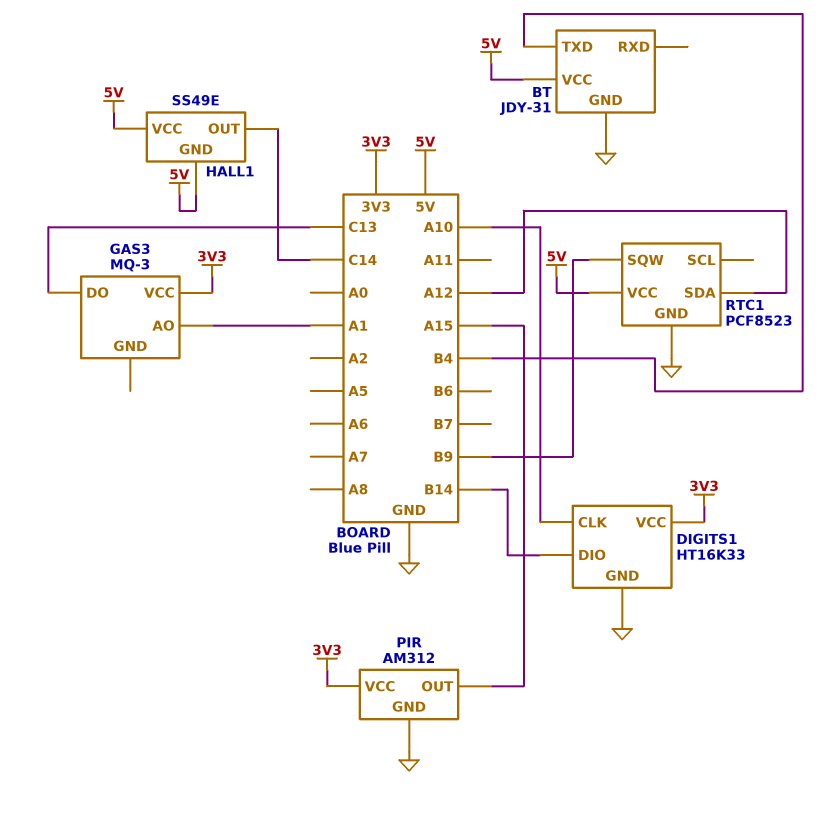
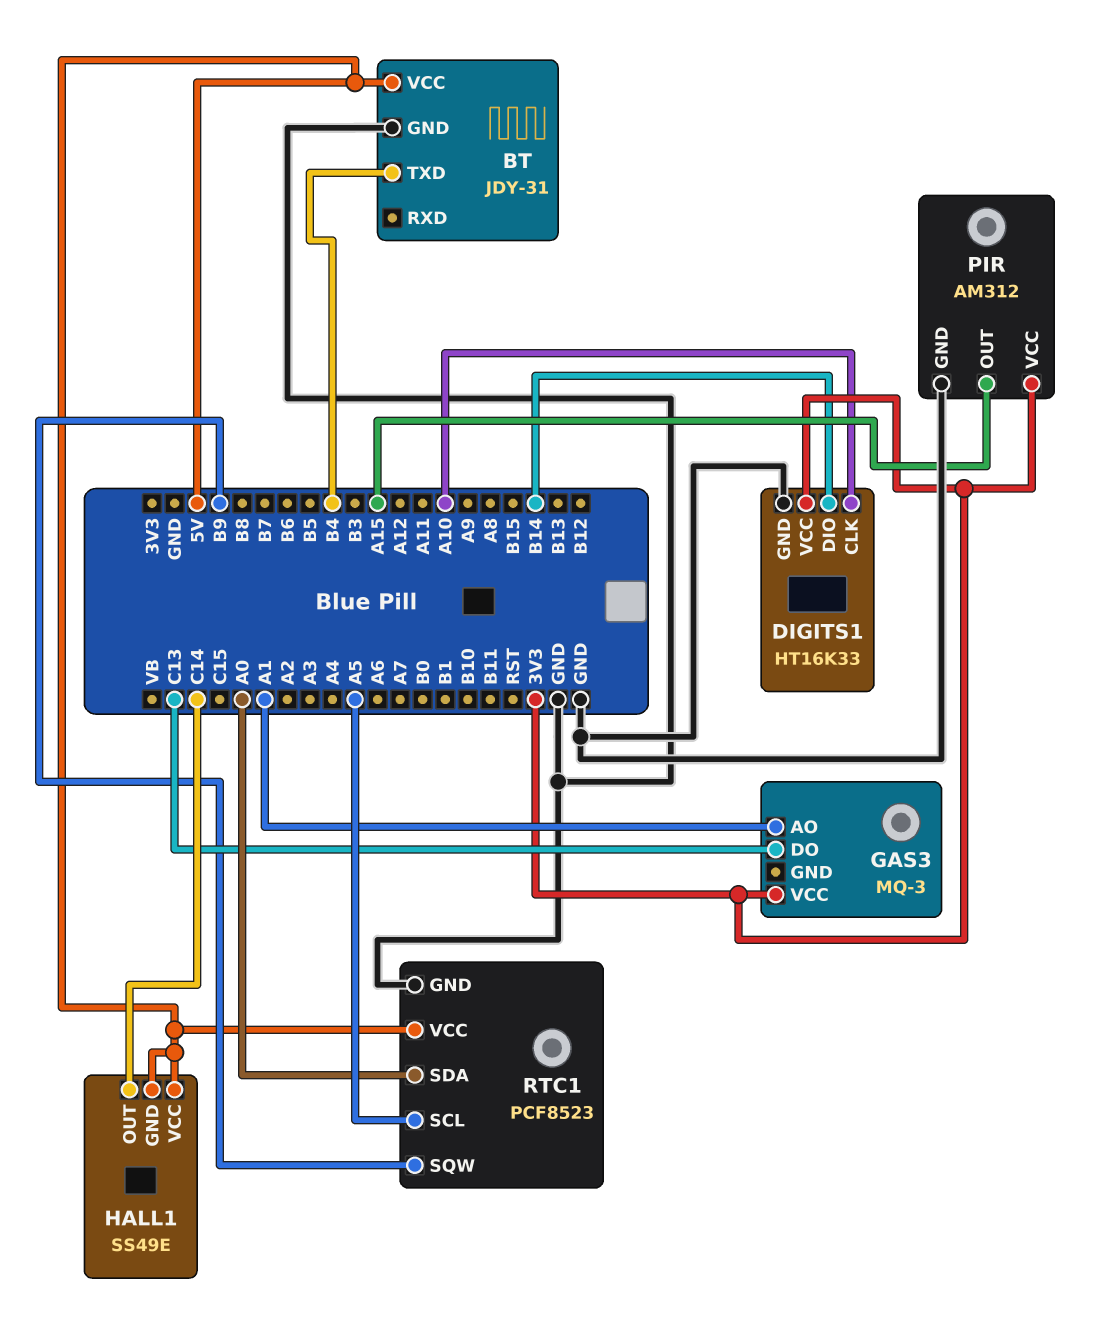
RTC1 pin SCL: none -> A5
RTC1 pin SDA: A12 -> A0

